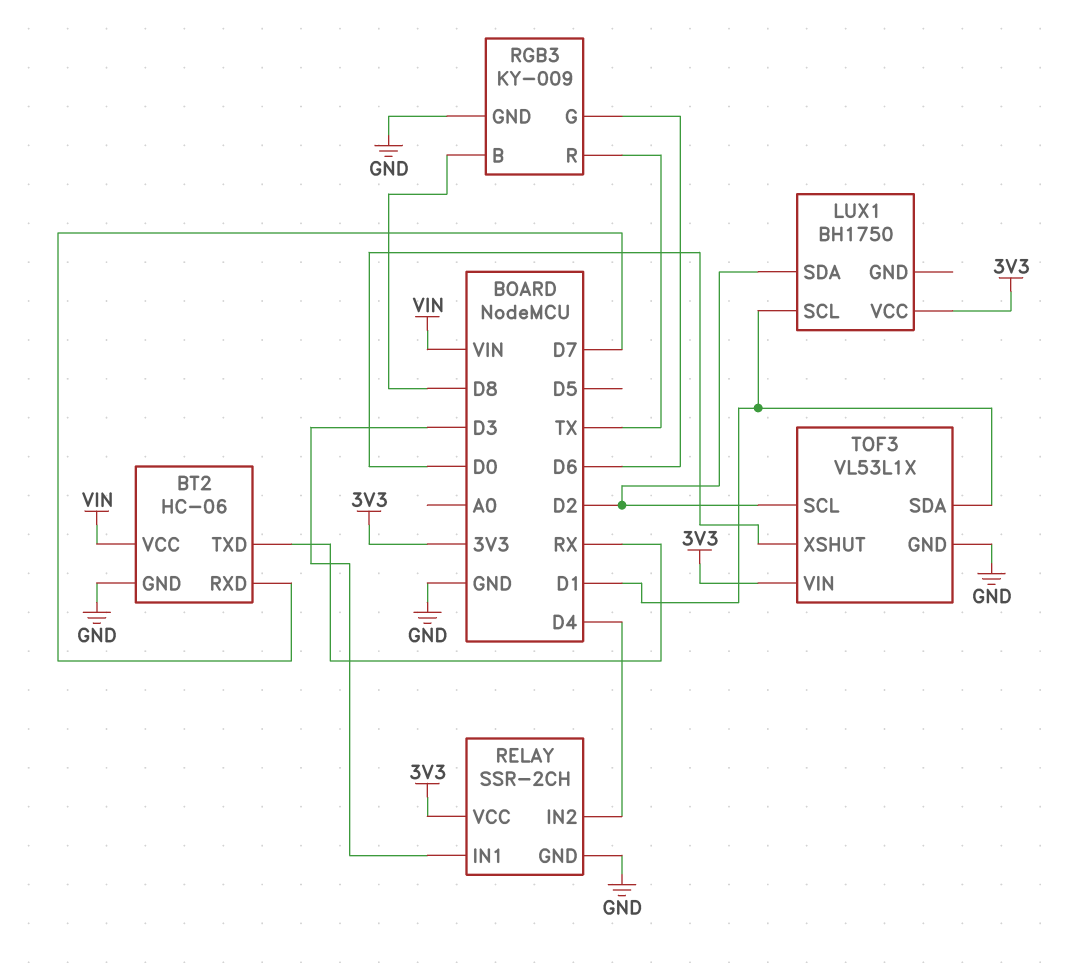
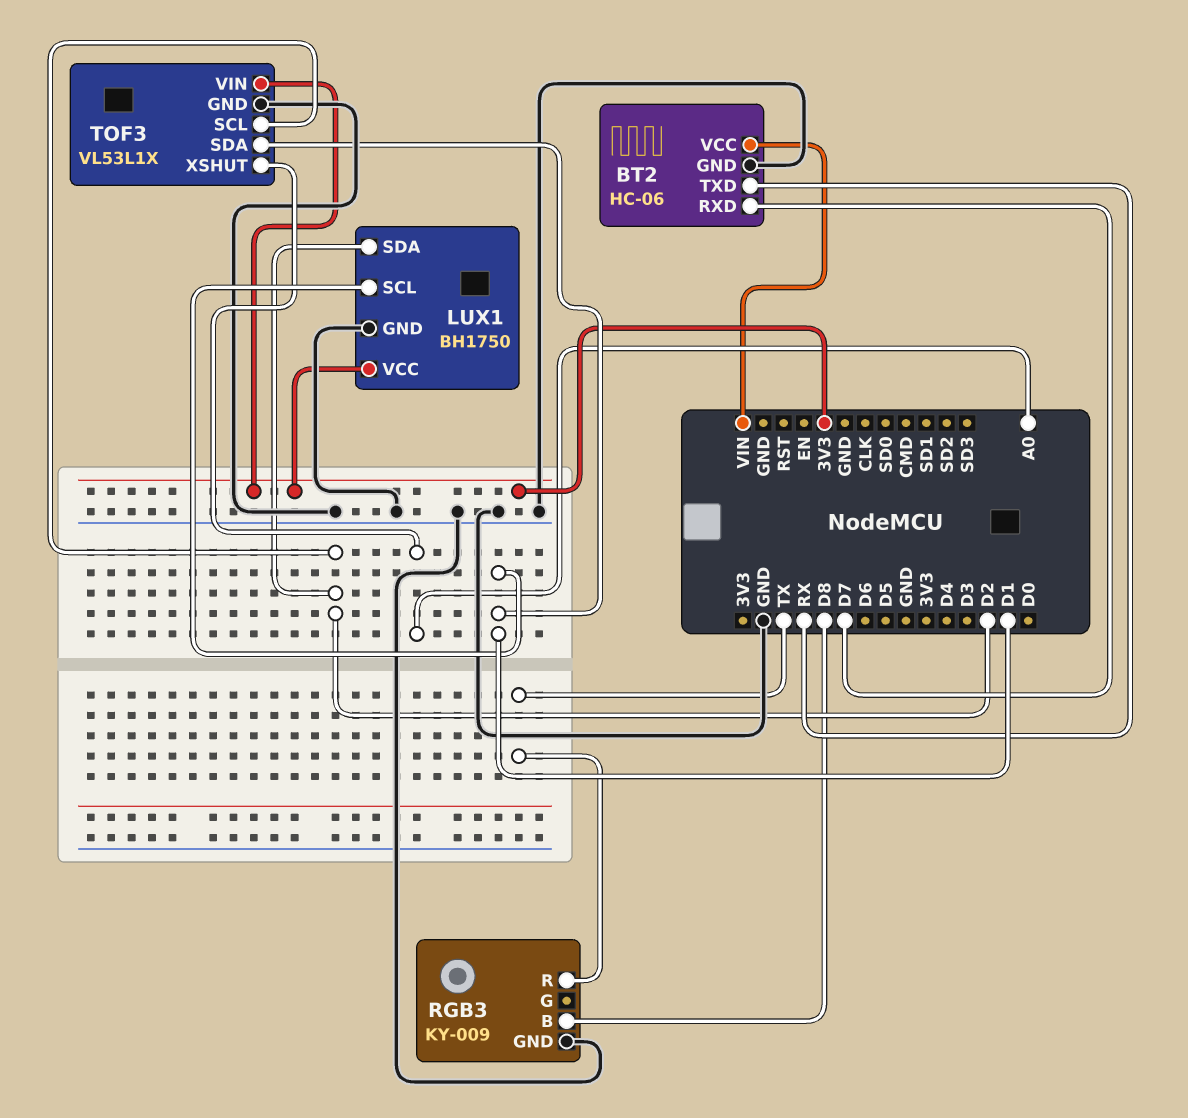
LUX1 pin GND: none -> GND
RELAY: SSR-2CH -> none
RELAY pin GND: GND -> none
RELAY pin IN1: D3 -> none
RELAY pin IN2: D4 -> none
RELAY pin VCC: 3V3 -> none
RGB3 pin G: D6 -> none
TOF3 pin XSHUT: D0 -> A0

